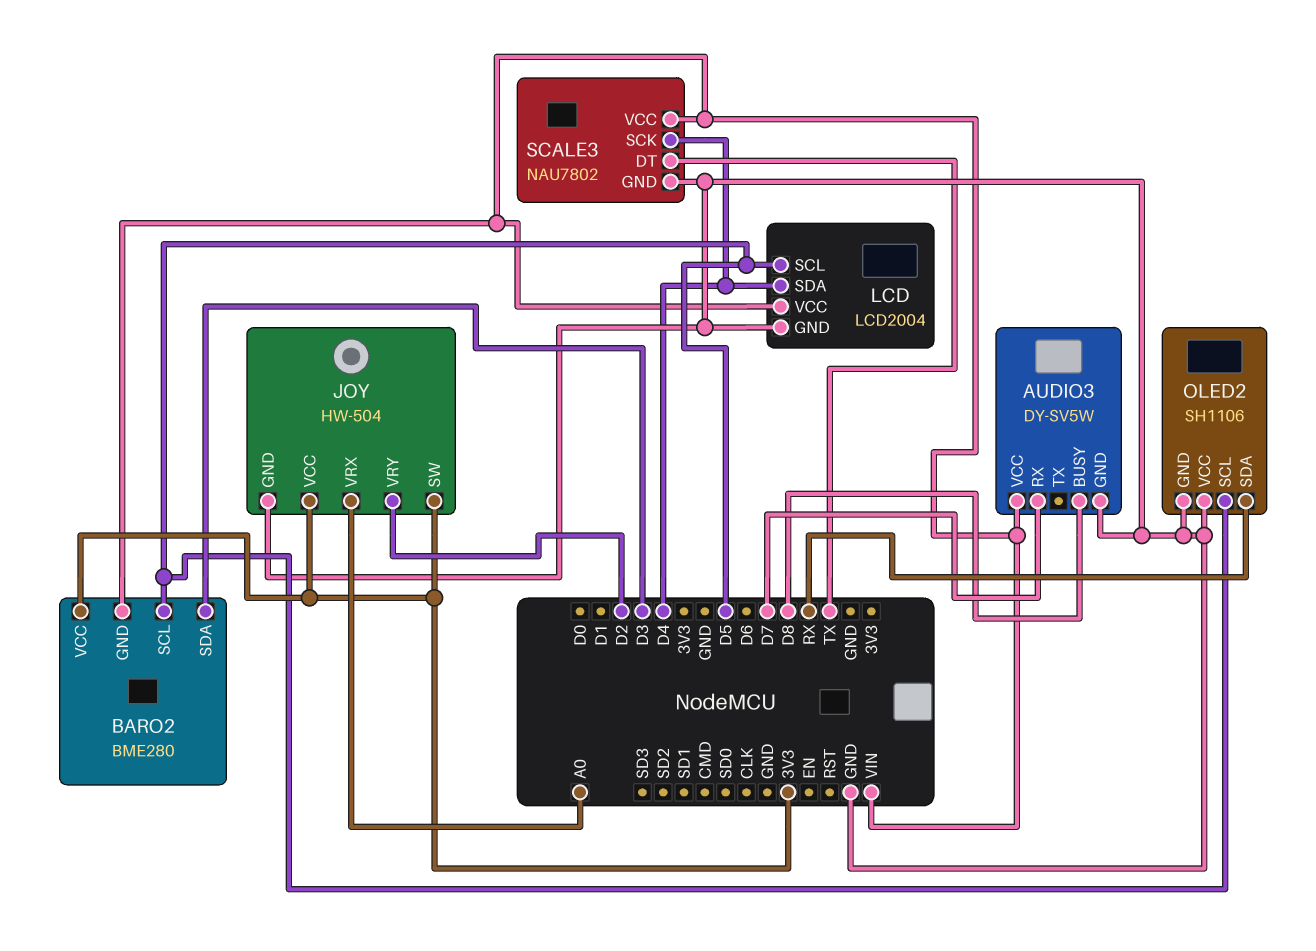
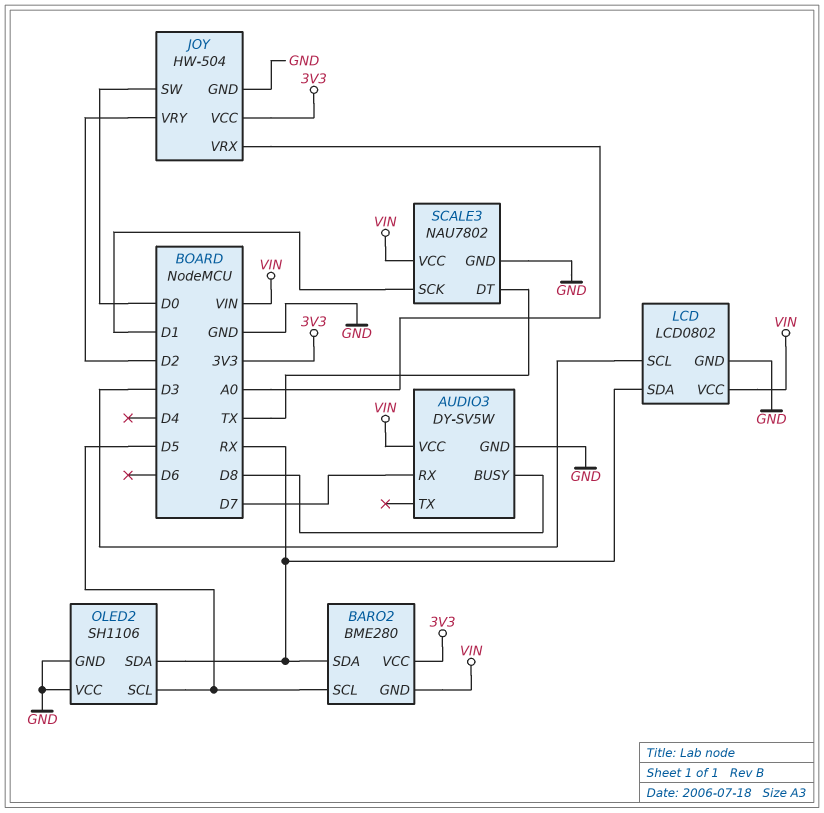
BARO2 pin SDA: D3 -> RX
JOY pin SW: 3V3 -> D0
LCD: LCD2004 -> LCD0802
LCD pin SCL: D5 -> D3
LCD pin SDA: D4 -> RX
SCALE3 pin SCK: D4 -> D1

